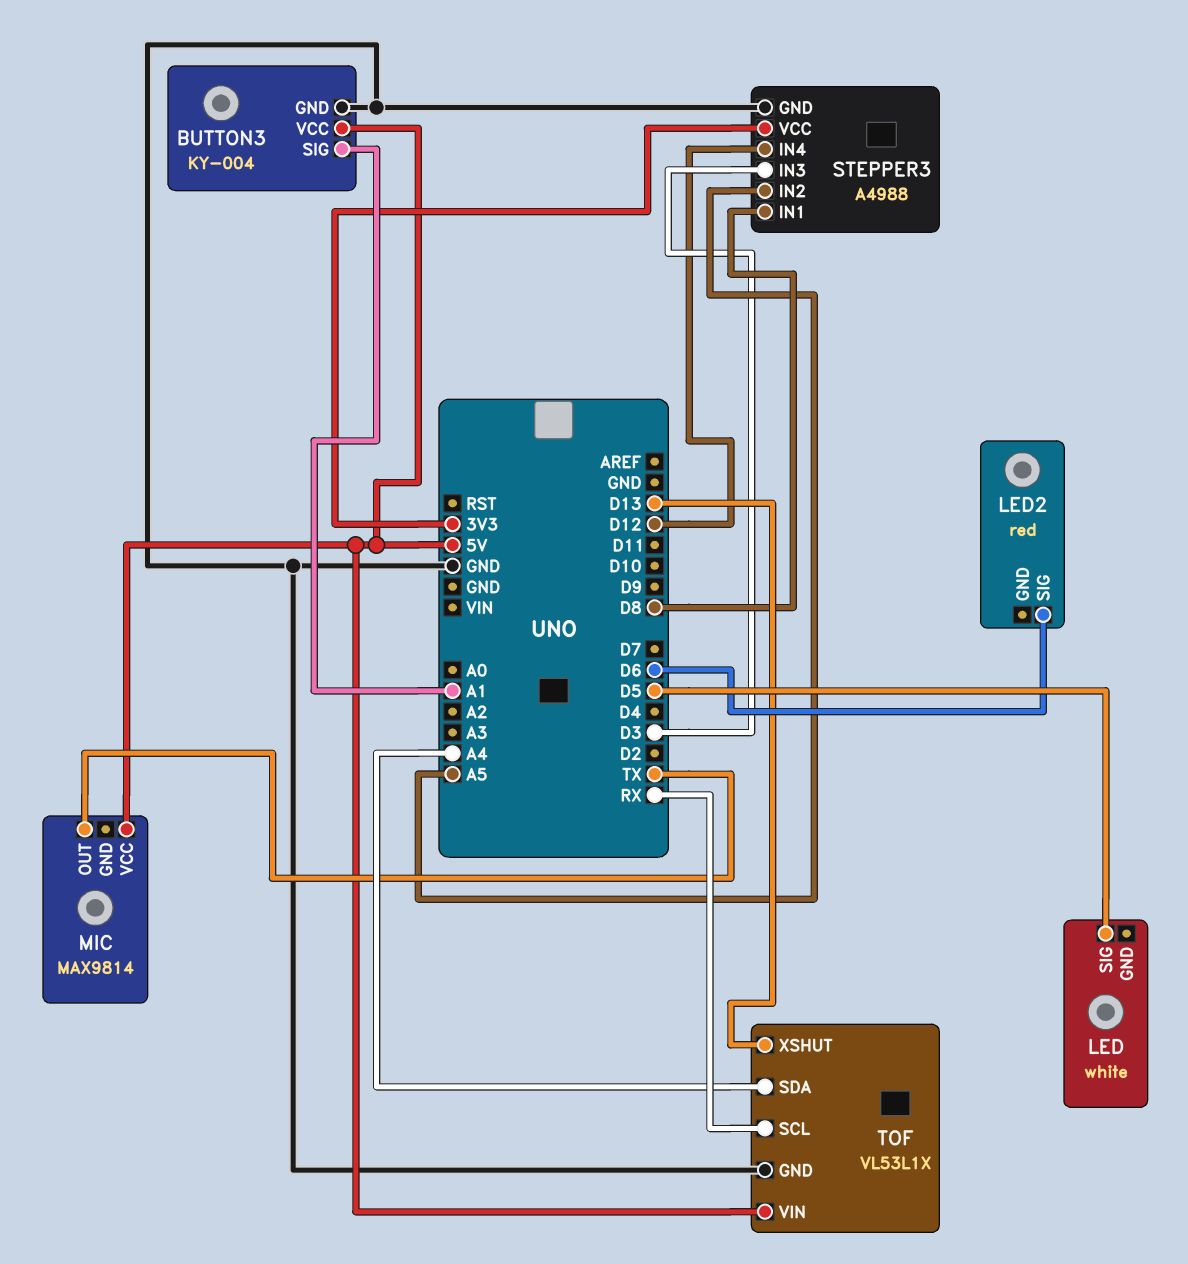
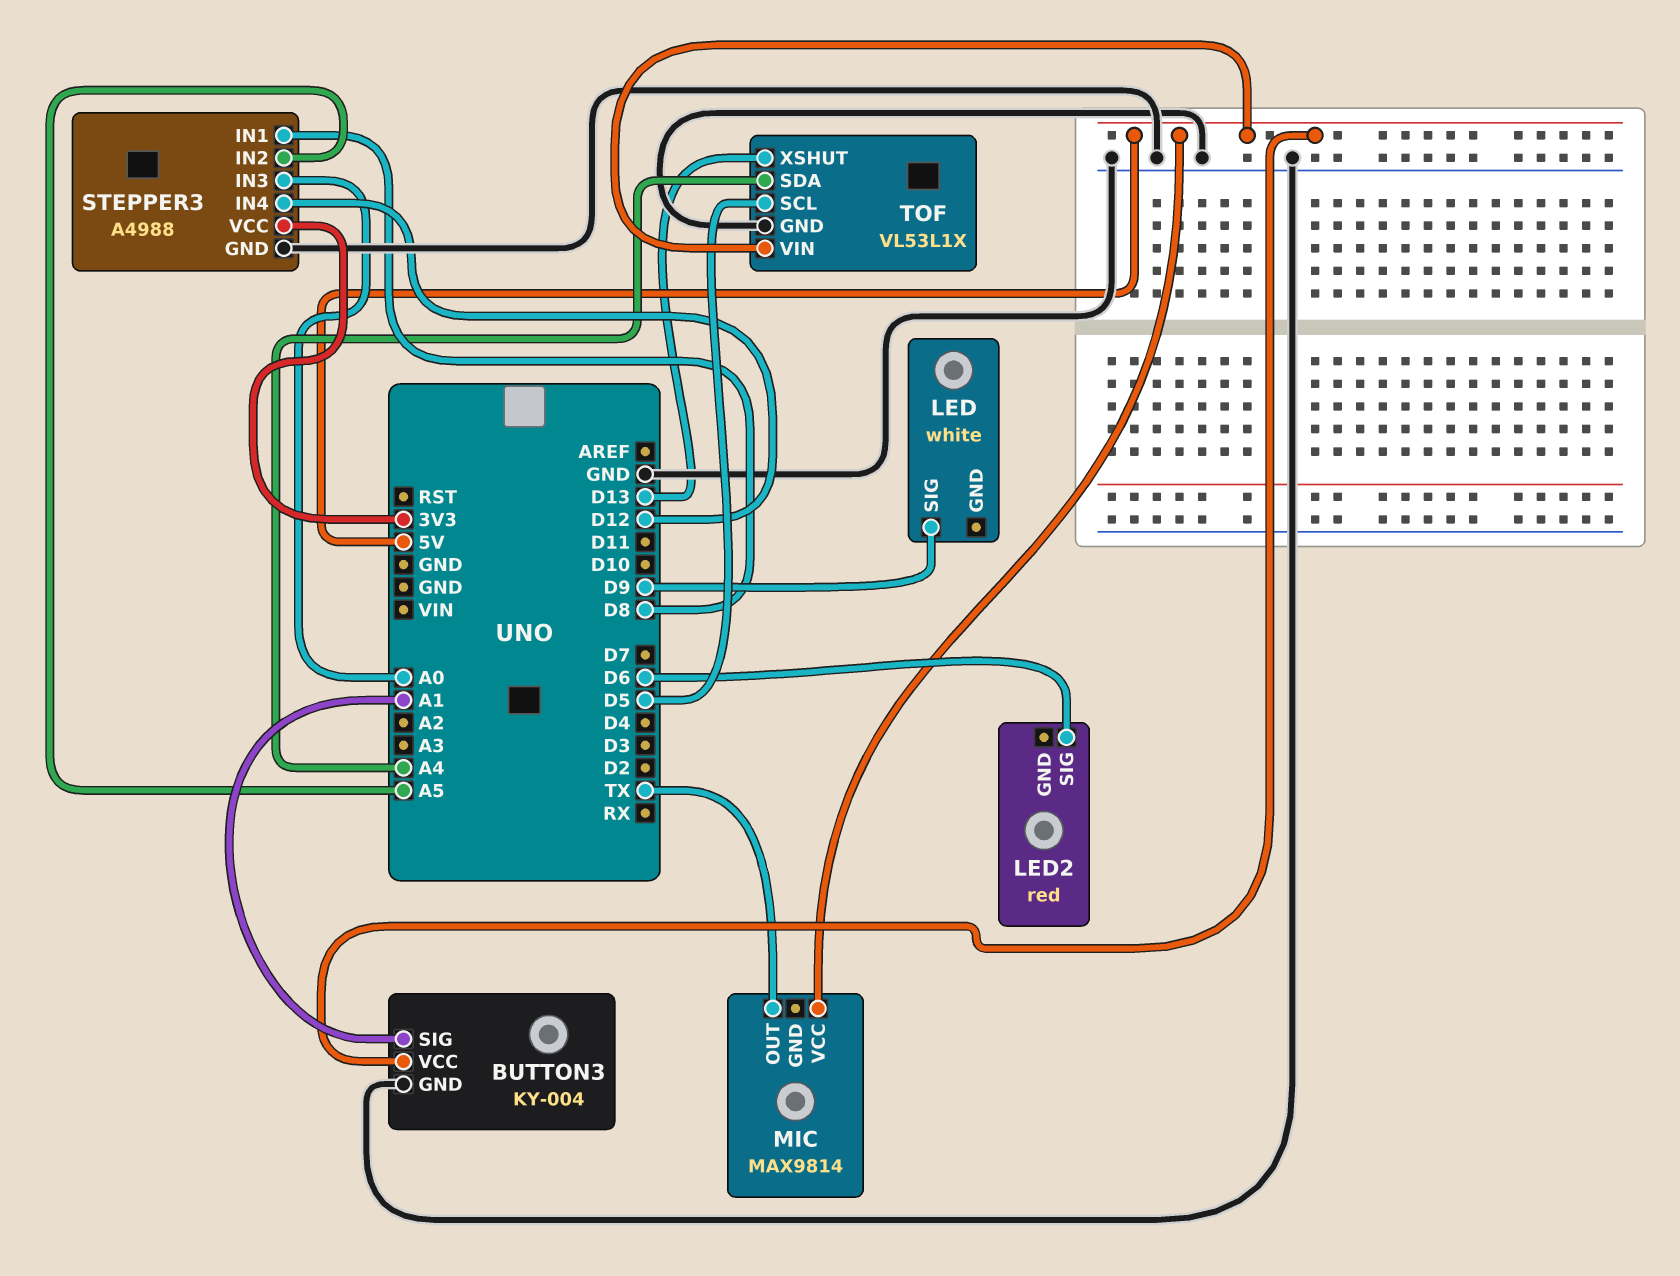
LED pin SIG: D5 -> D9
STEPPER3 pin IN3: D3 -> A0
TOF pin SCL: RX -> D5

